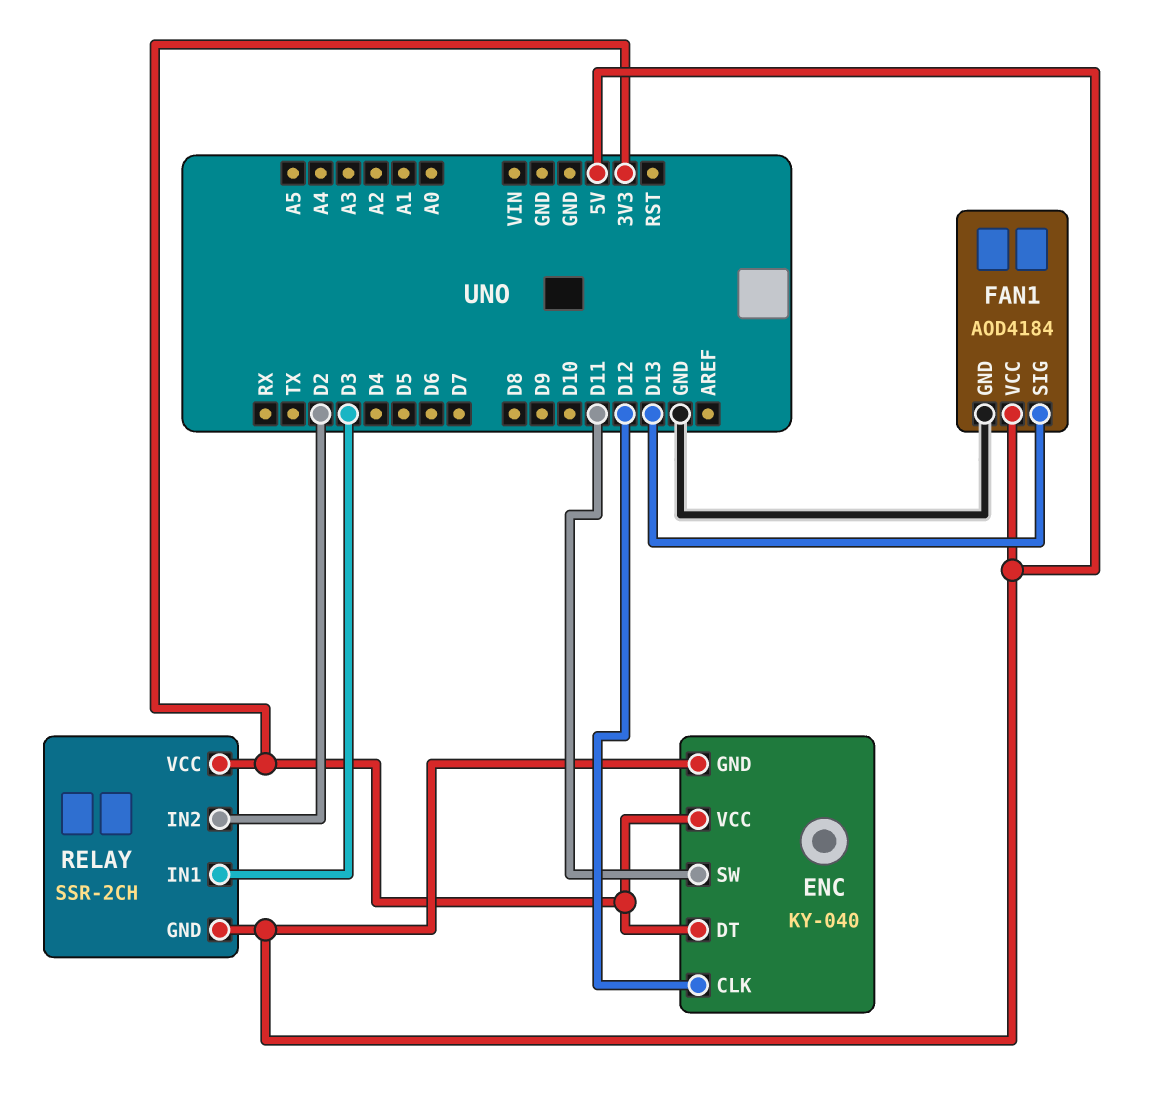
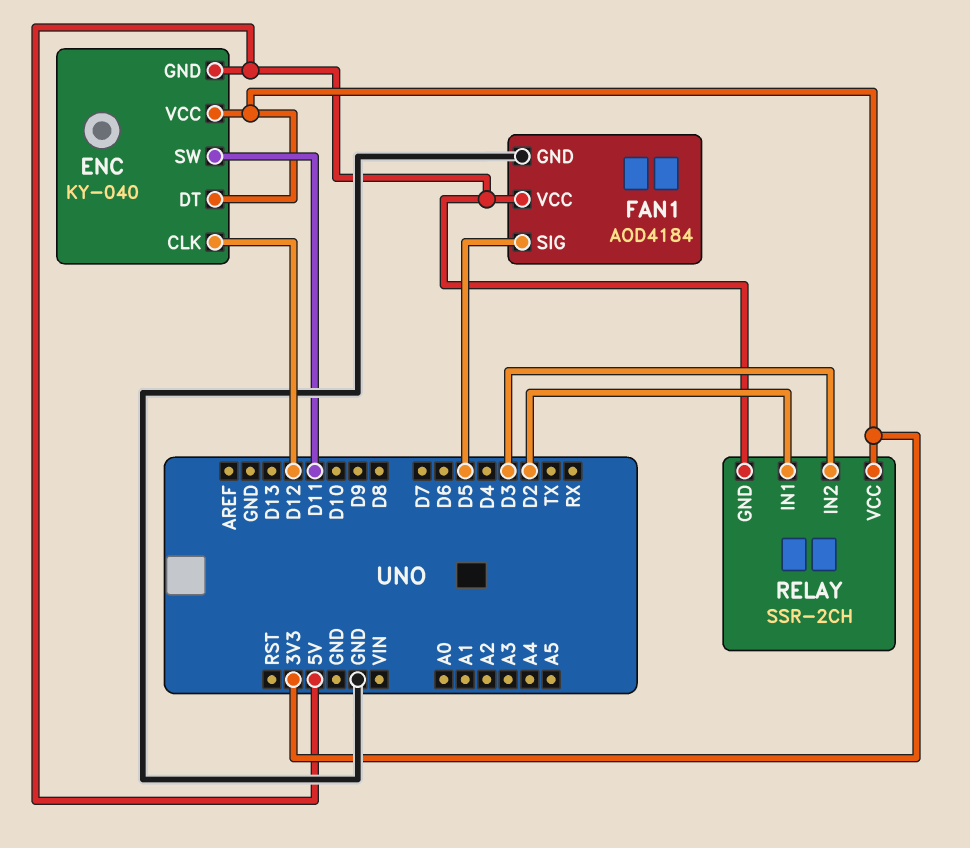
FAN1 pin SIG: D13 -> D5
RELAY pin IN1: D3 -> D2
RELAY pin IN2: D2 -> D3

